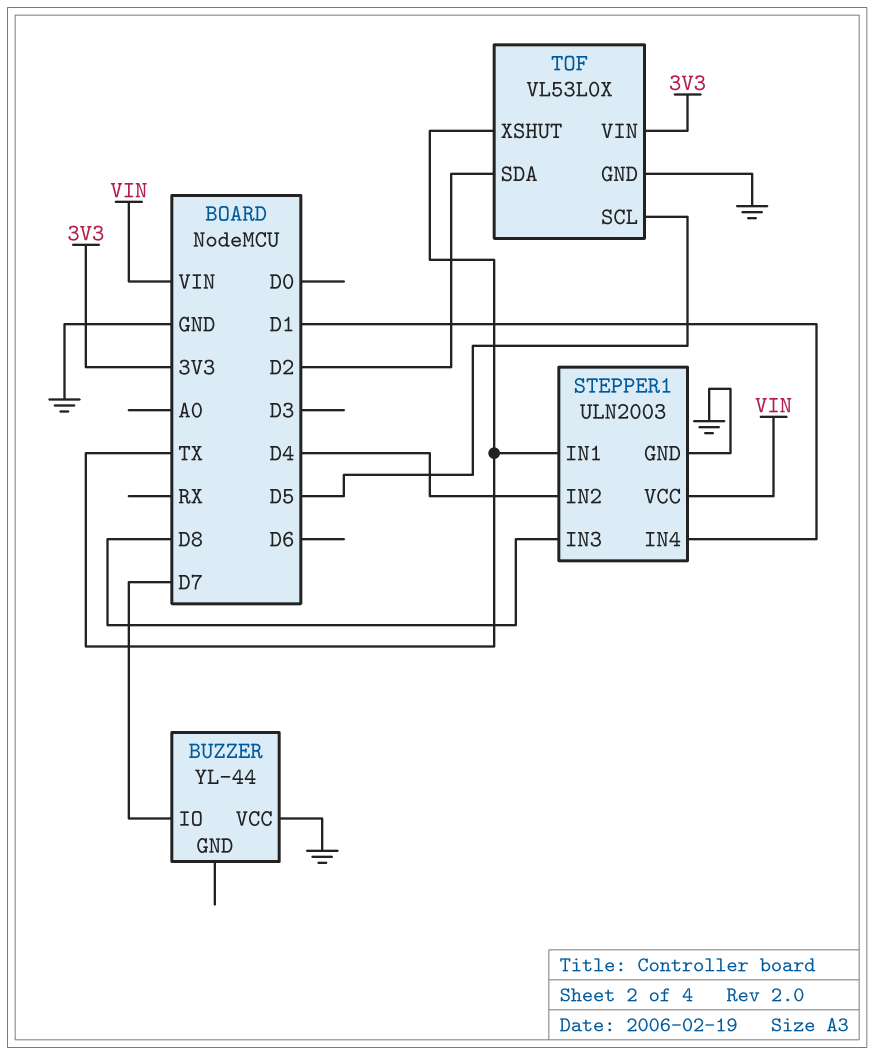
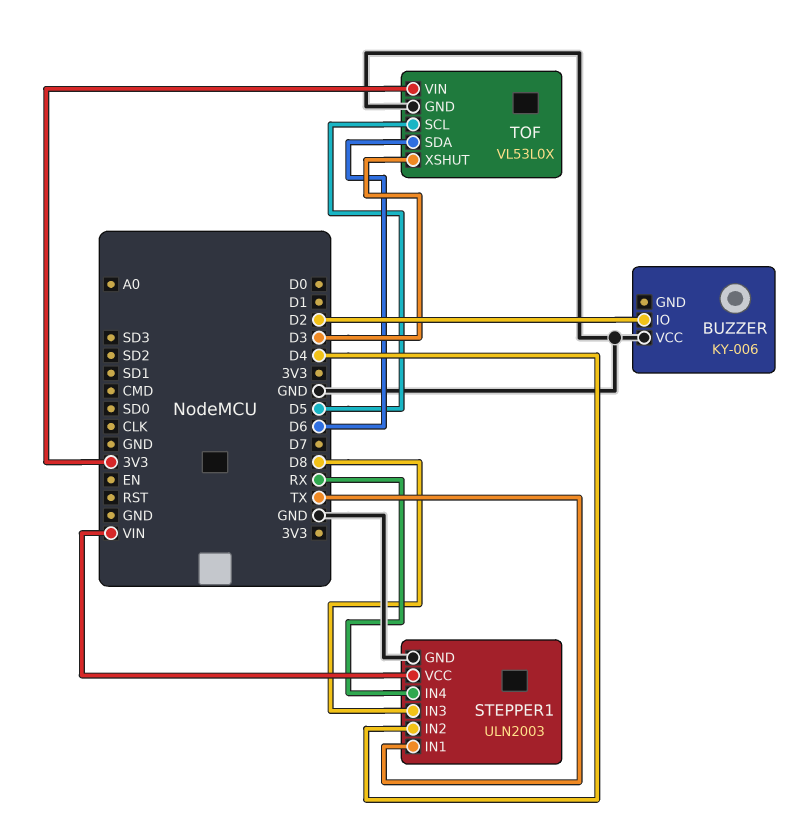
BUZZER: YL-44 -> KY-006
BUZZER pin IO: D7 -> D2
STEPPER1 pin IN4: D1 -> RX
TOF pin SDA: D2 -> D6
TOF pin XSHUT: TX -> D3

